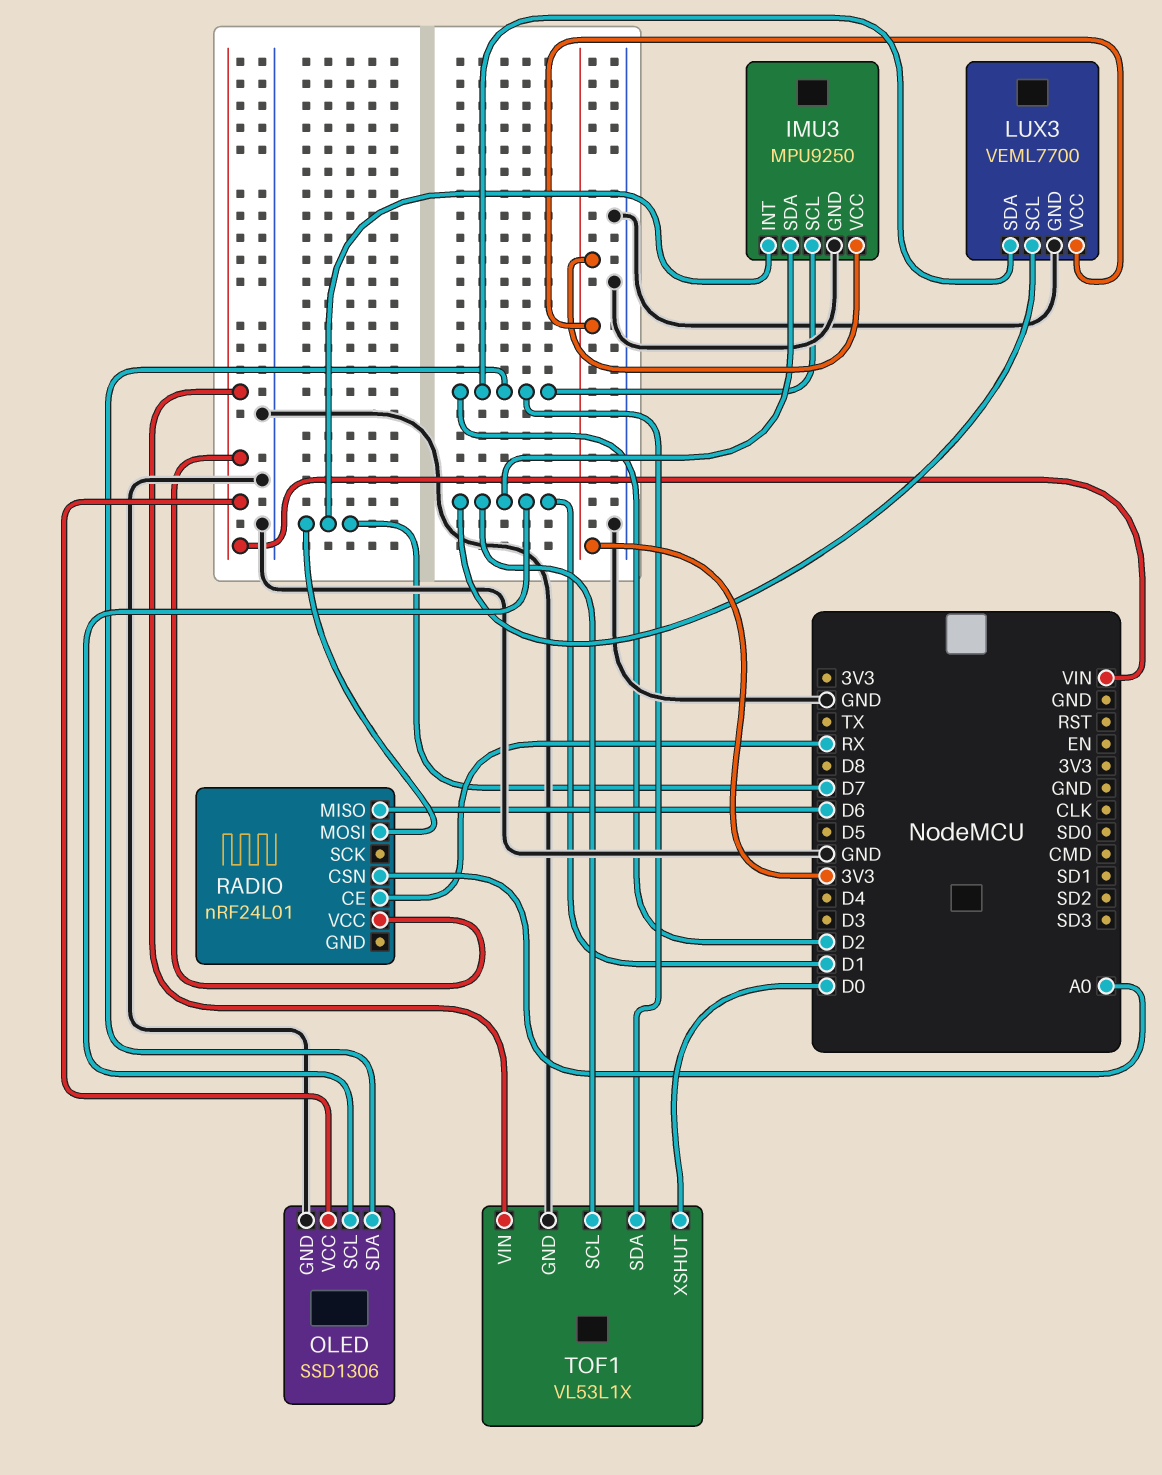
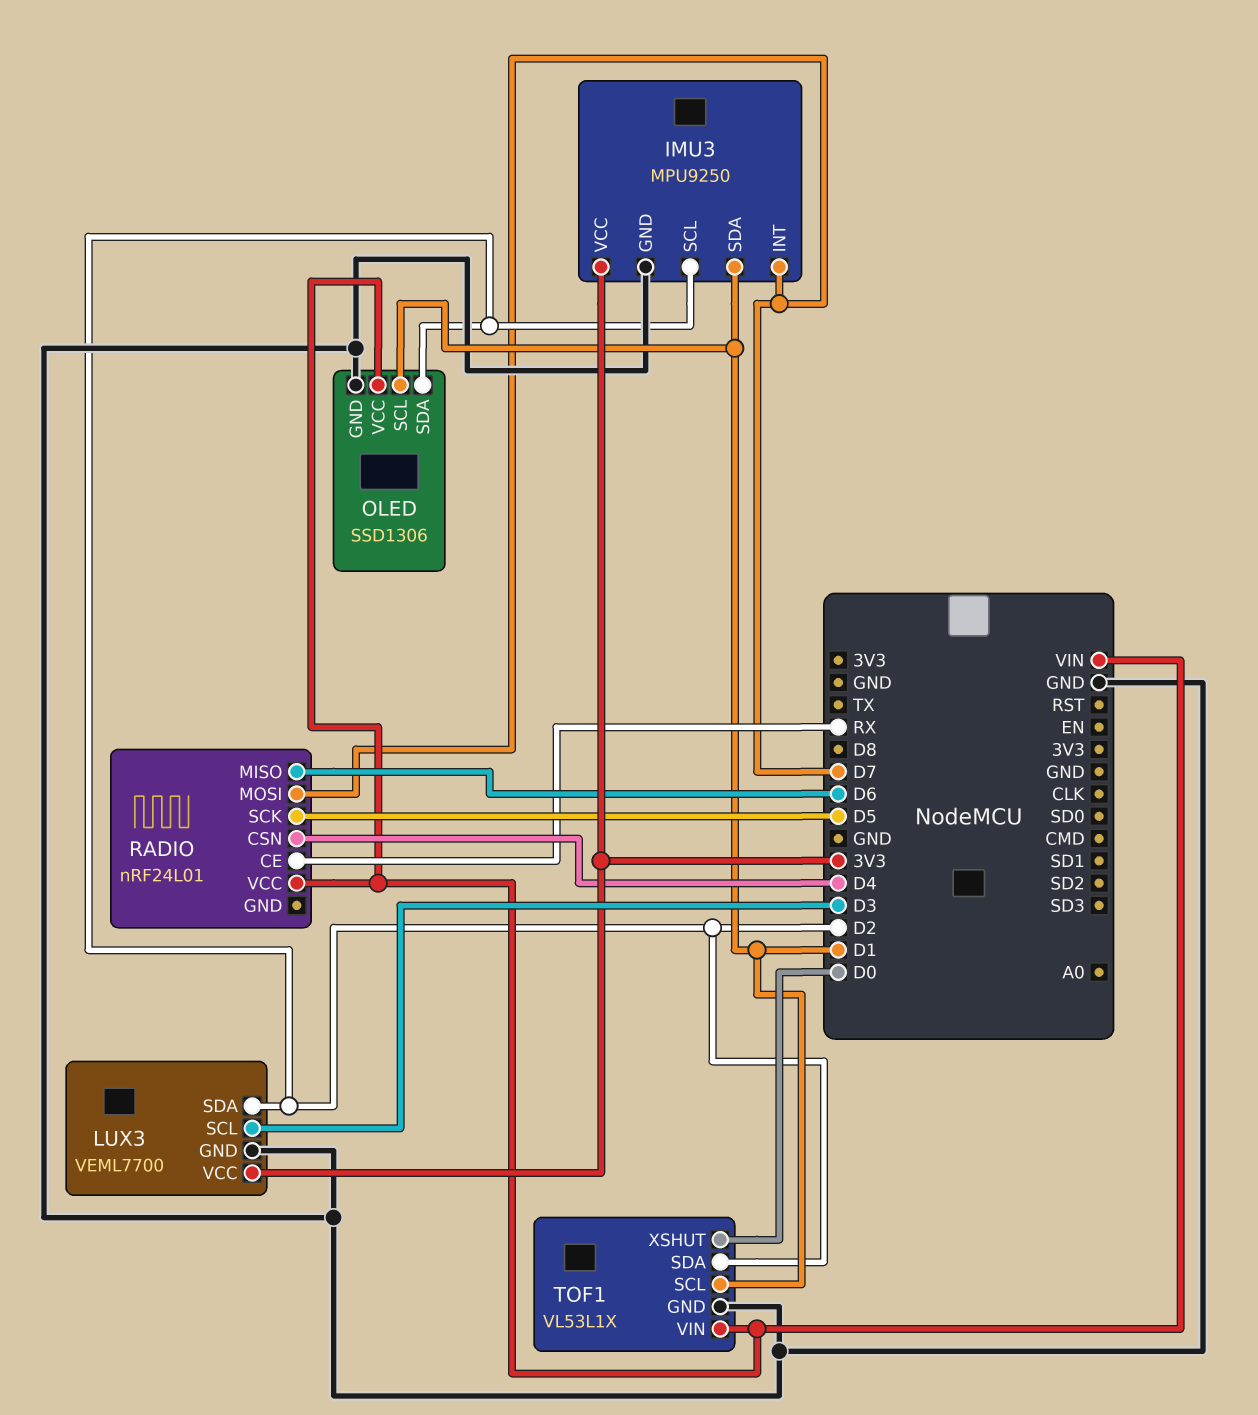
LUX3 pin SCL: D1 -> D3
RADIO pin CSN: A0 -> D4
RADIO pin SCK: none -> D5

